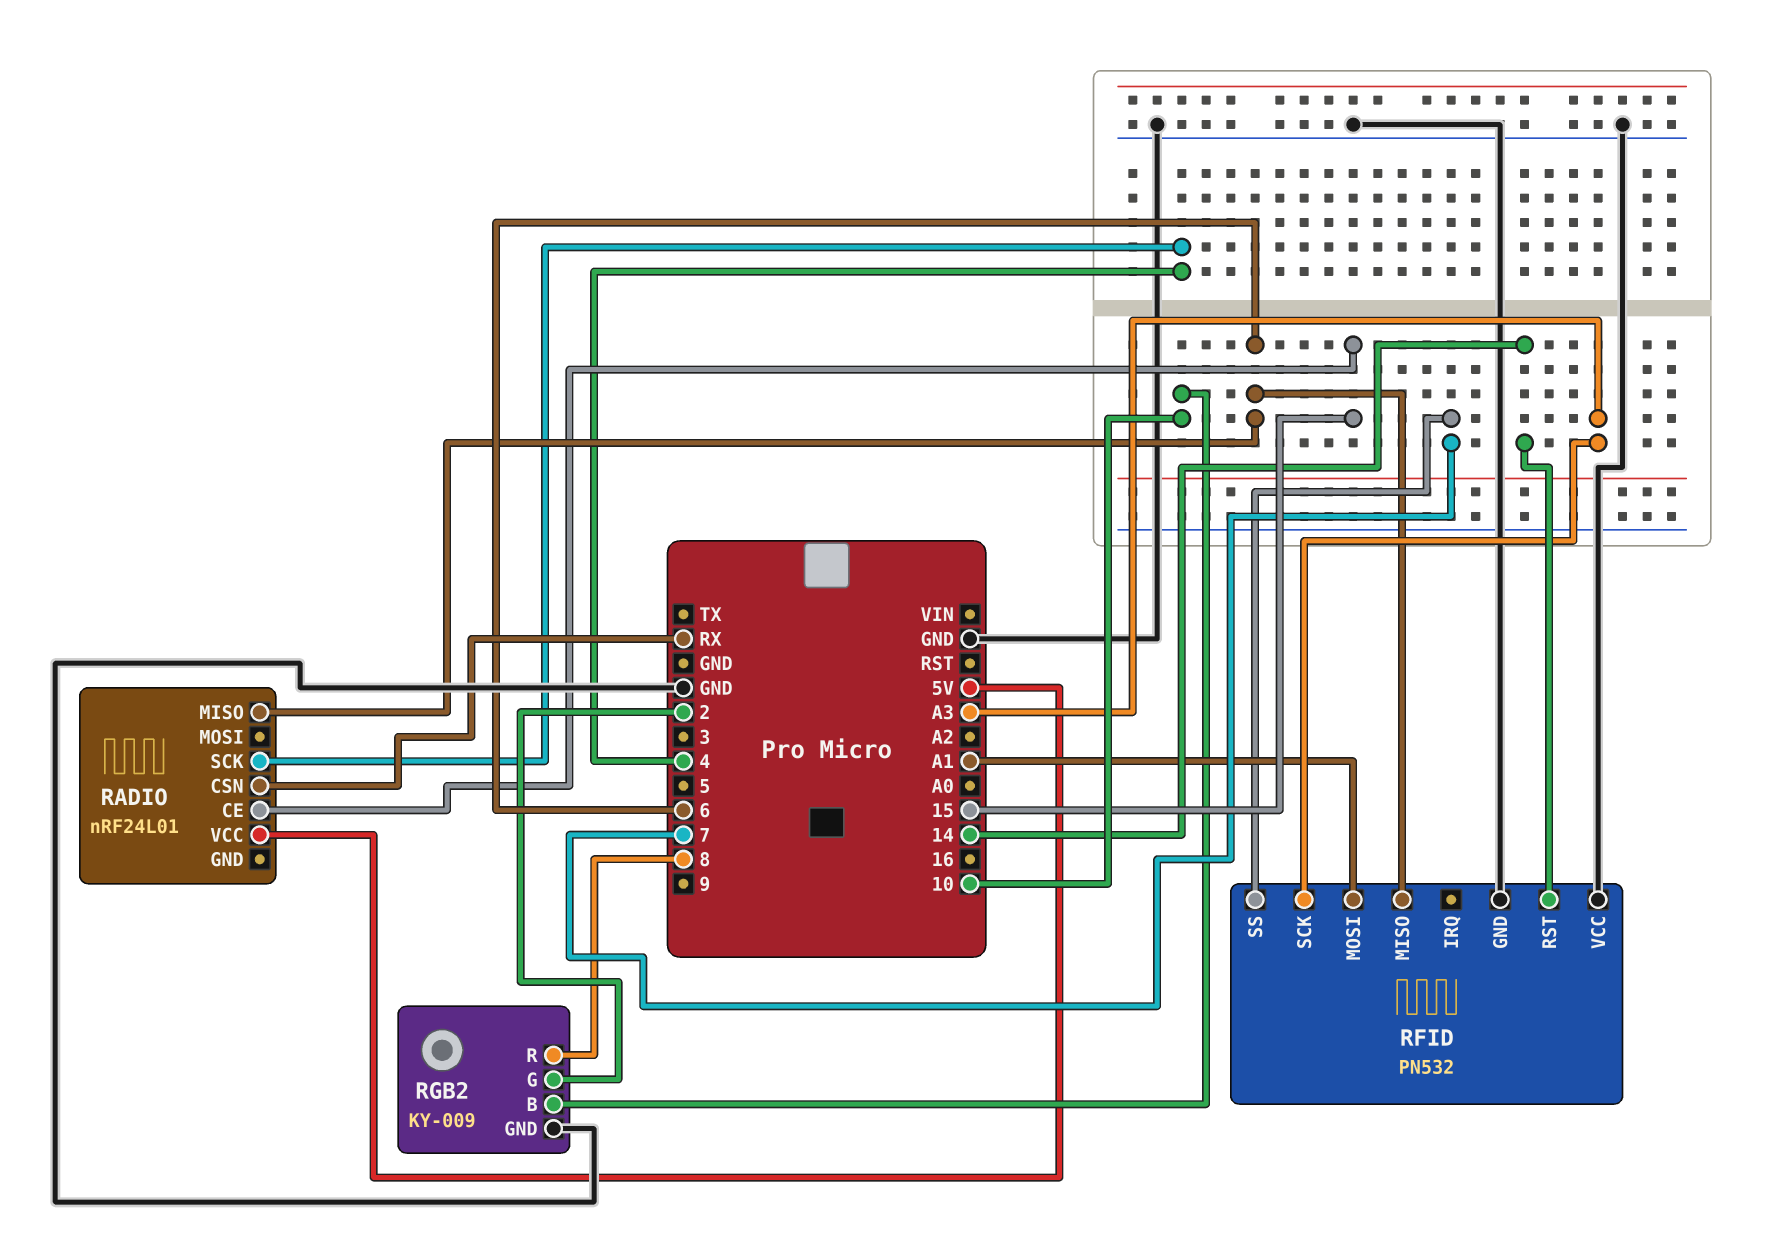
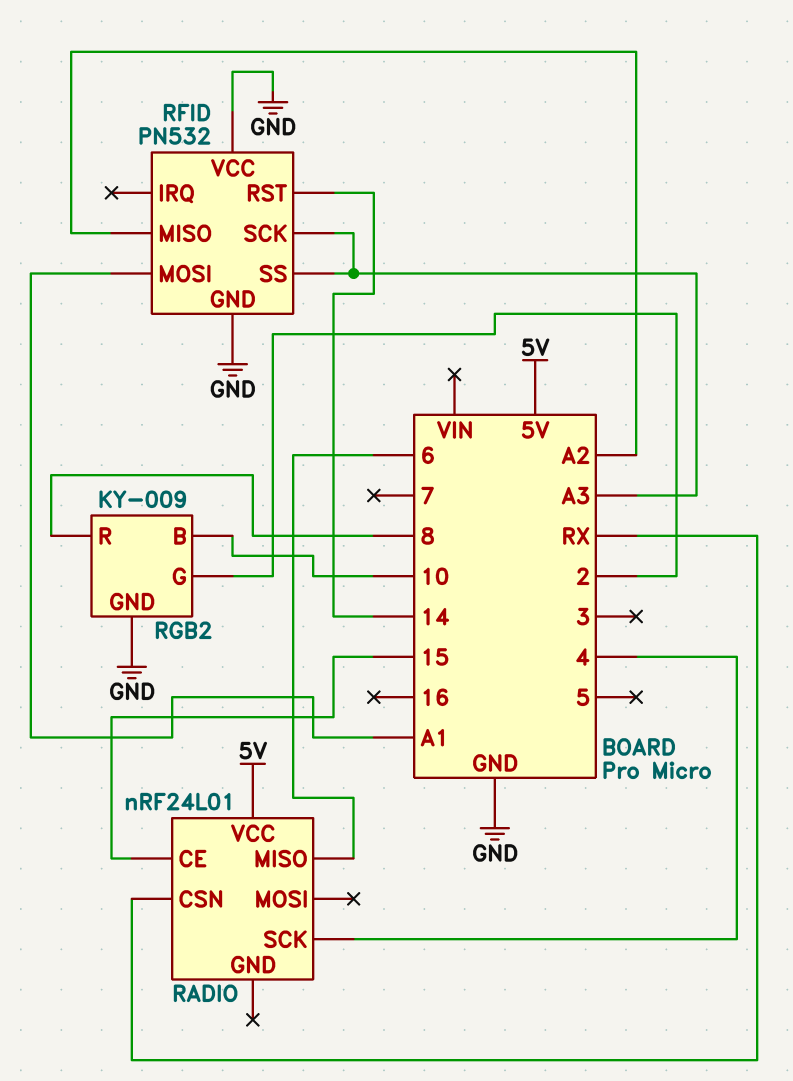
RFID pin MISO: 6 -> A2
RFID pin SS: 7 -> A3

